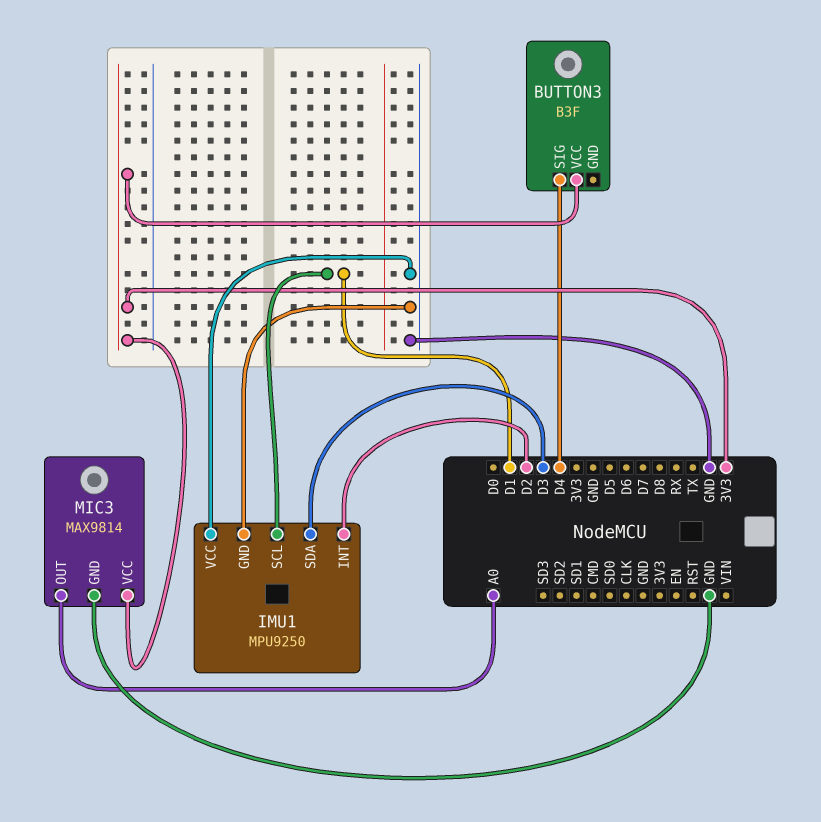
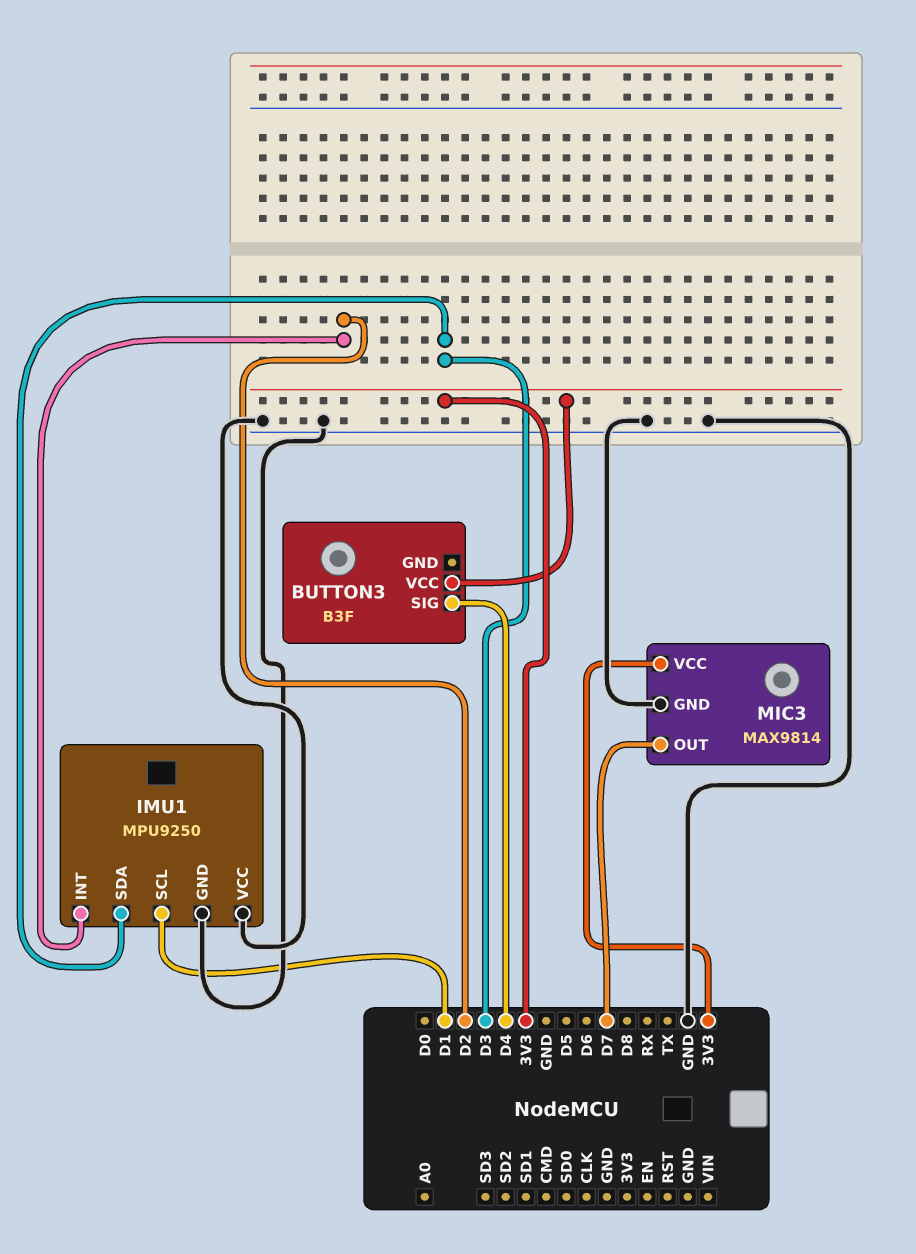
MIC3 pin OUT: A0 -> D7

